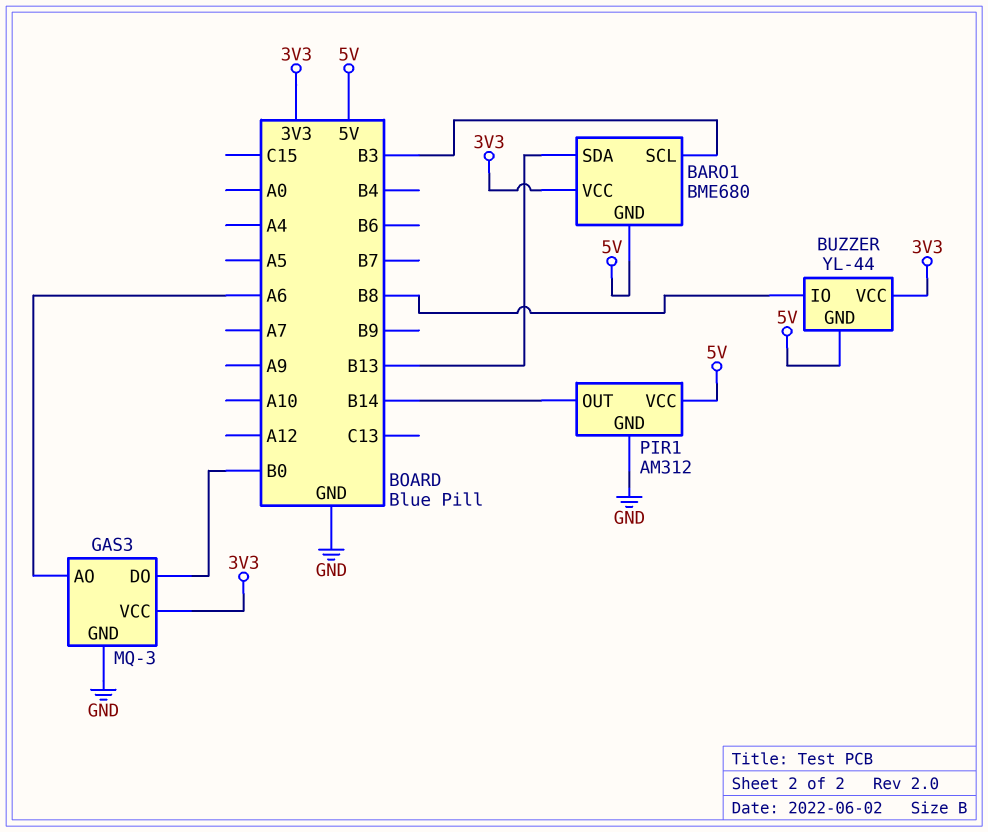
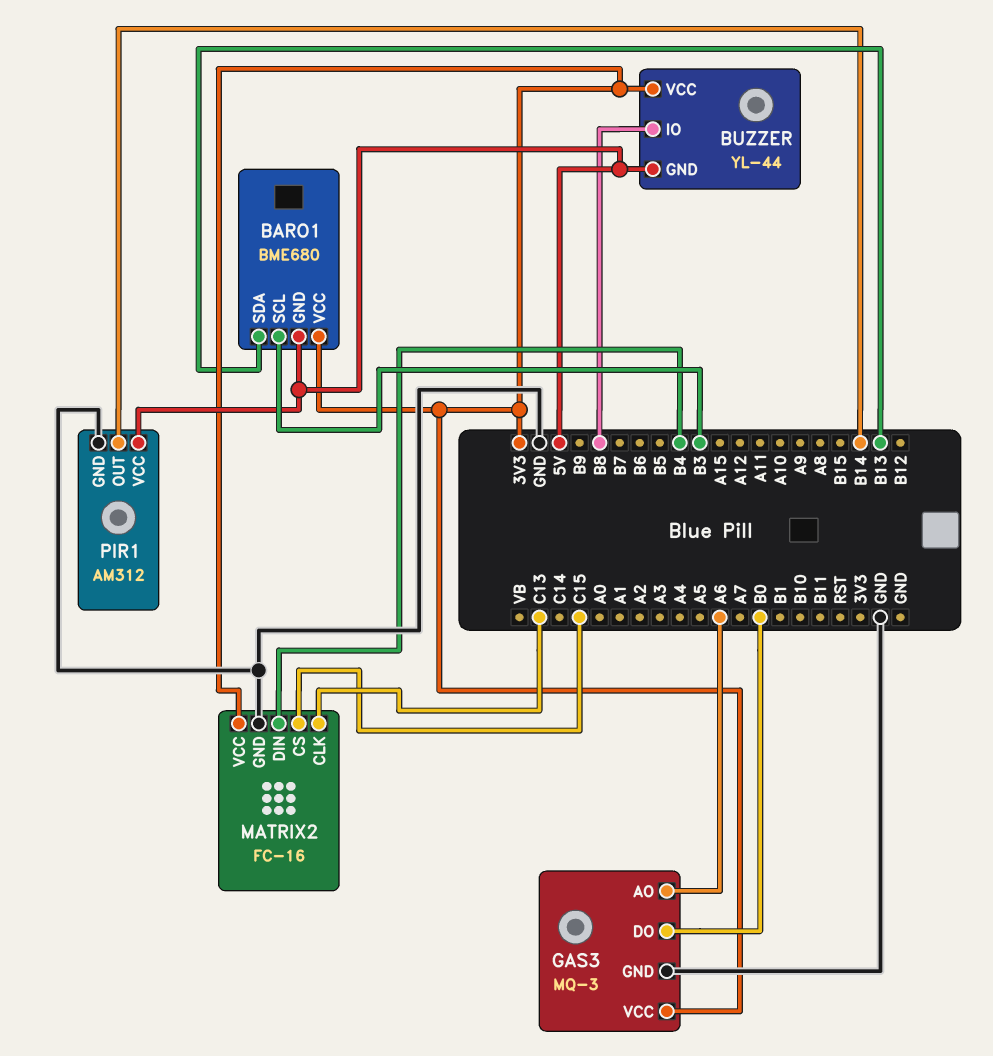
MATRIX2: none -> FC-16
MATRIX2 pin CLK: none -> C13
MATRIX2 pin CS: none -> C15
MATRIX2 pin DIN: none -> B4
MATRIX2 pin GND: none -> GND
MATRIX2 pin VCC: none -> 3V3

